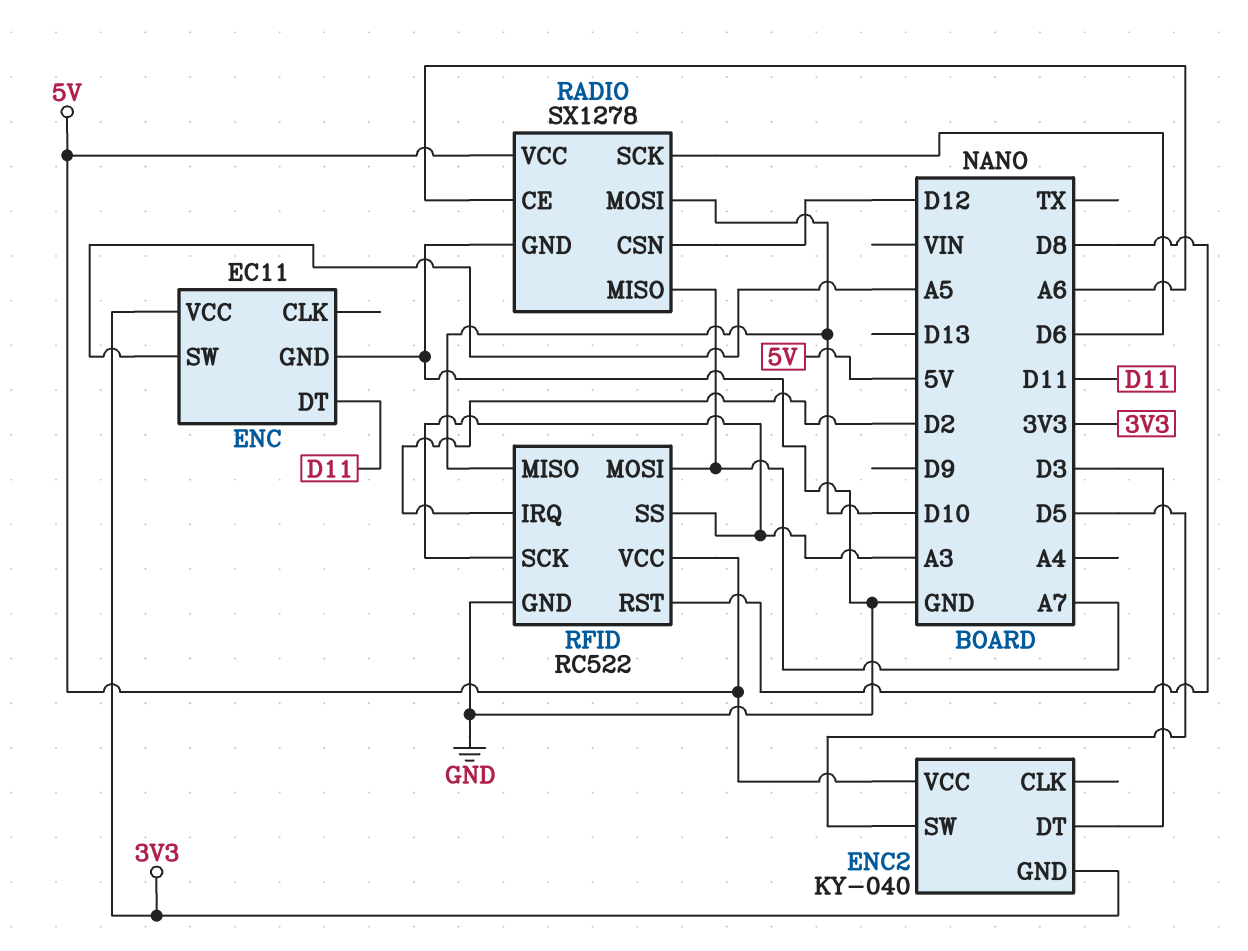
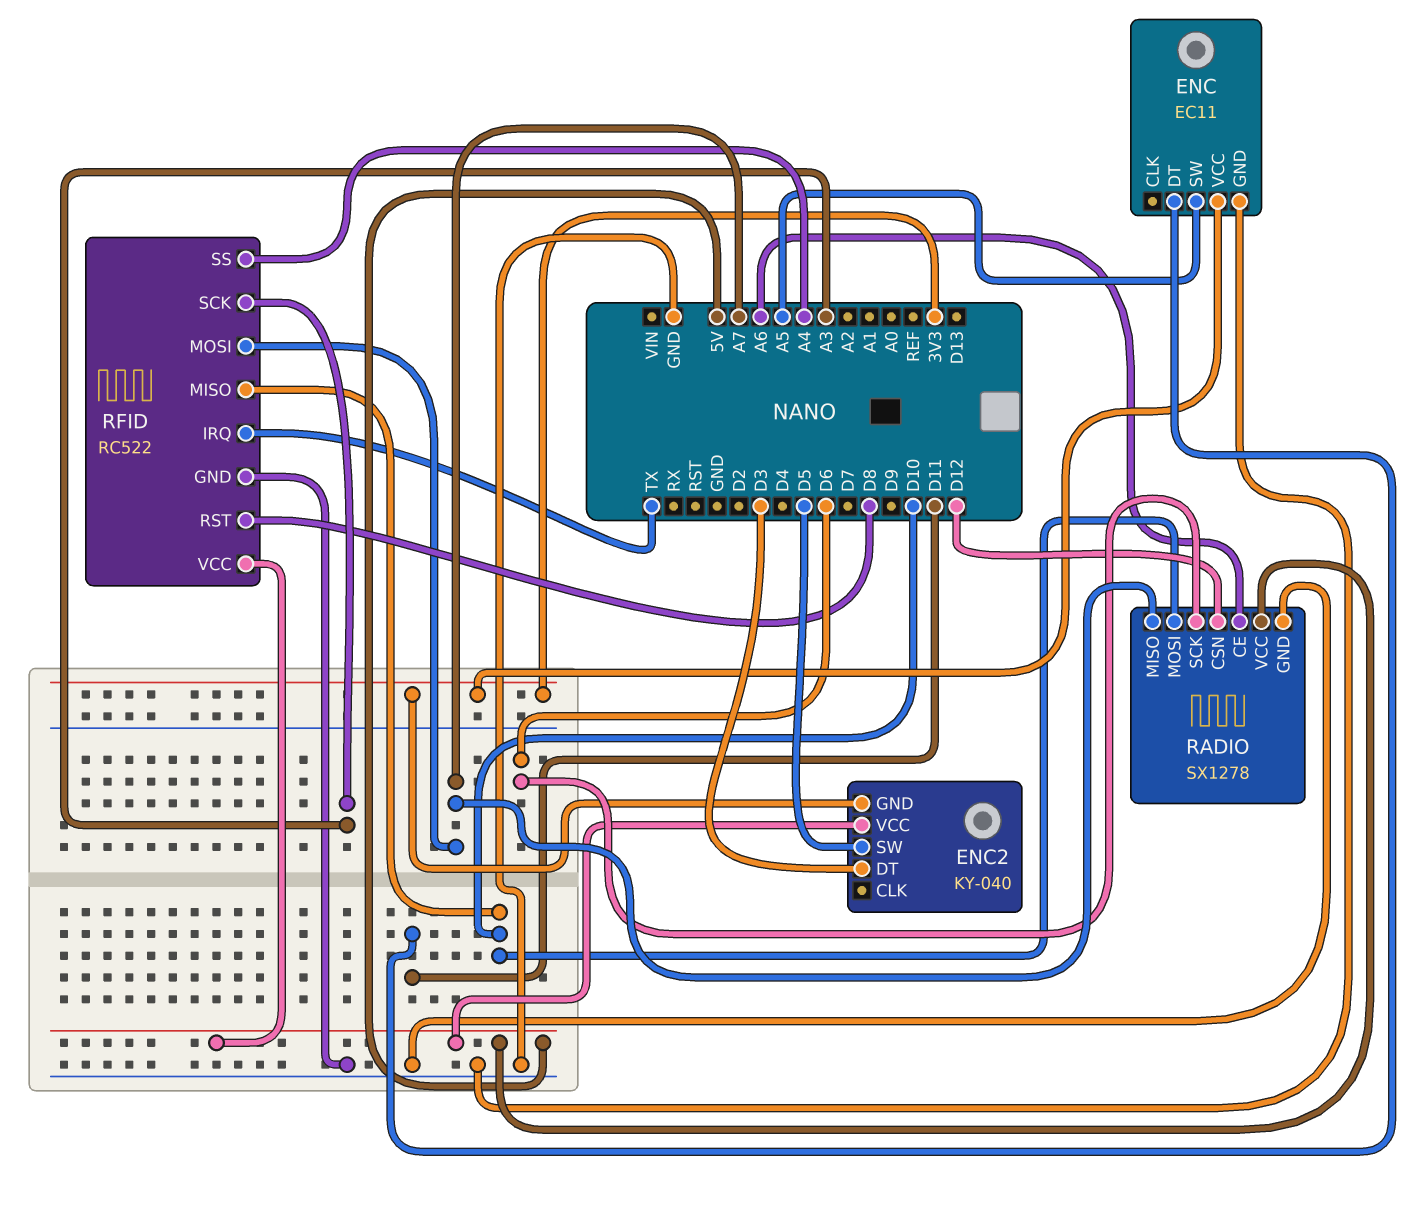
RFID pin IRQ: D2 -> TX
RFID pin SS: A3 -> A4

